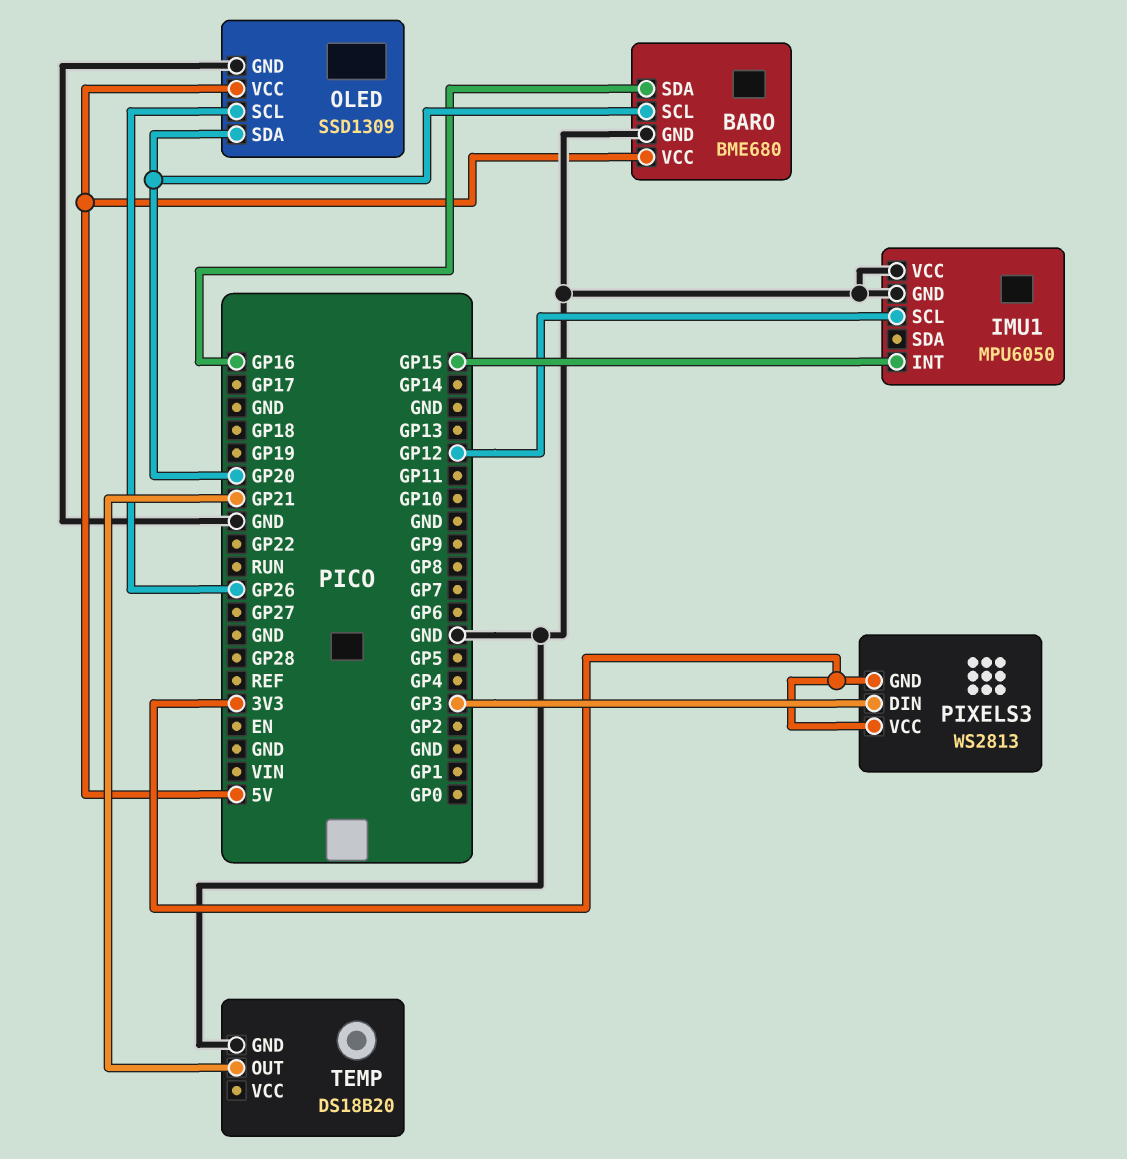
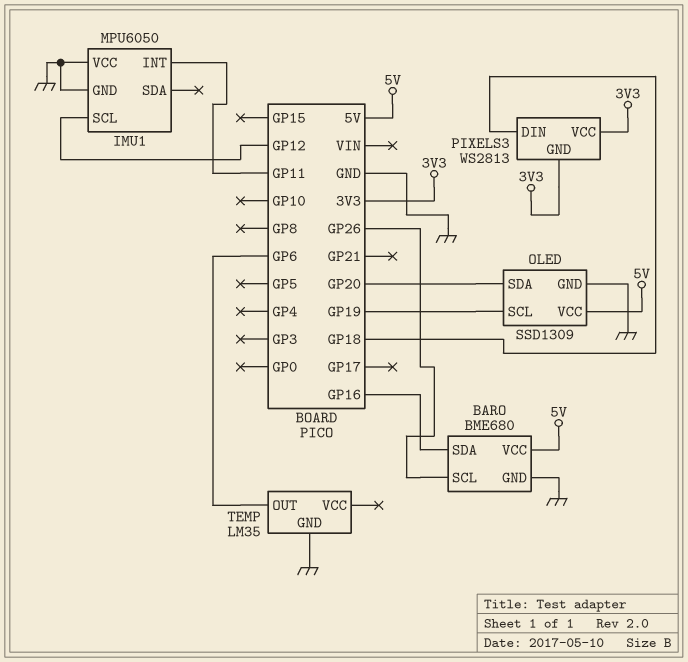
BARO pin SCL: GP20 -> GP26
IMU1 pin INT: GP15 -> GP11
OLED pin SCL: GP26 -> GP19
PIXELS3 pin DIN: GP3 -> GP18
TEMP: DS18B20 -> LM35
TEMP pin OUT: GP21 -> GP6

